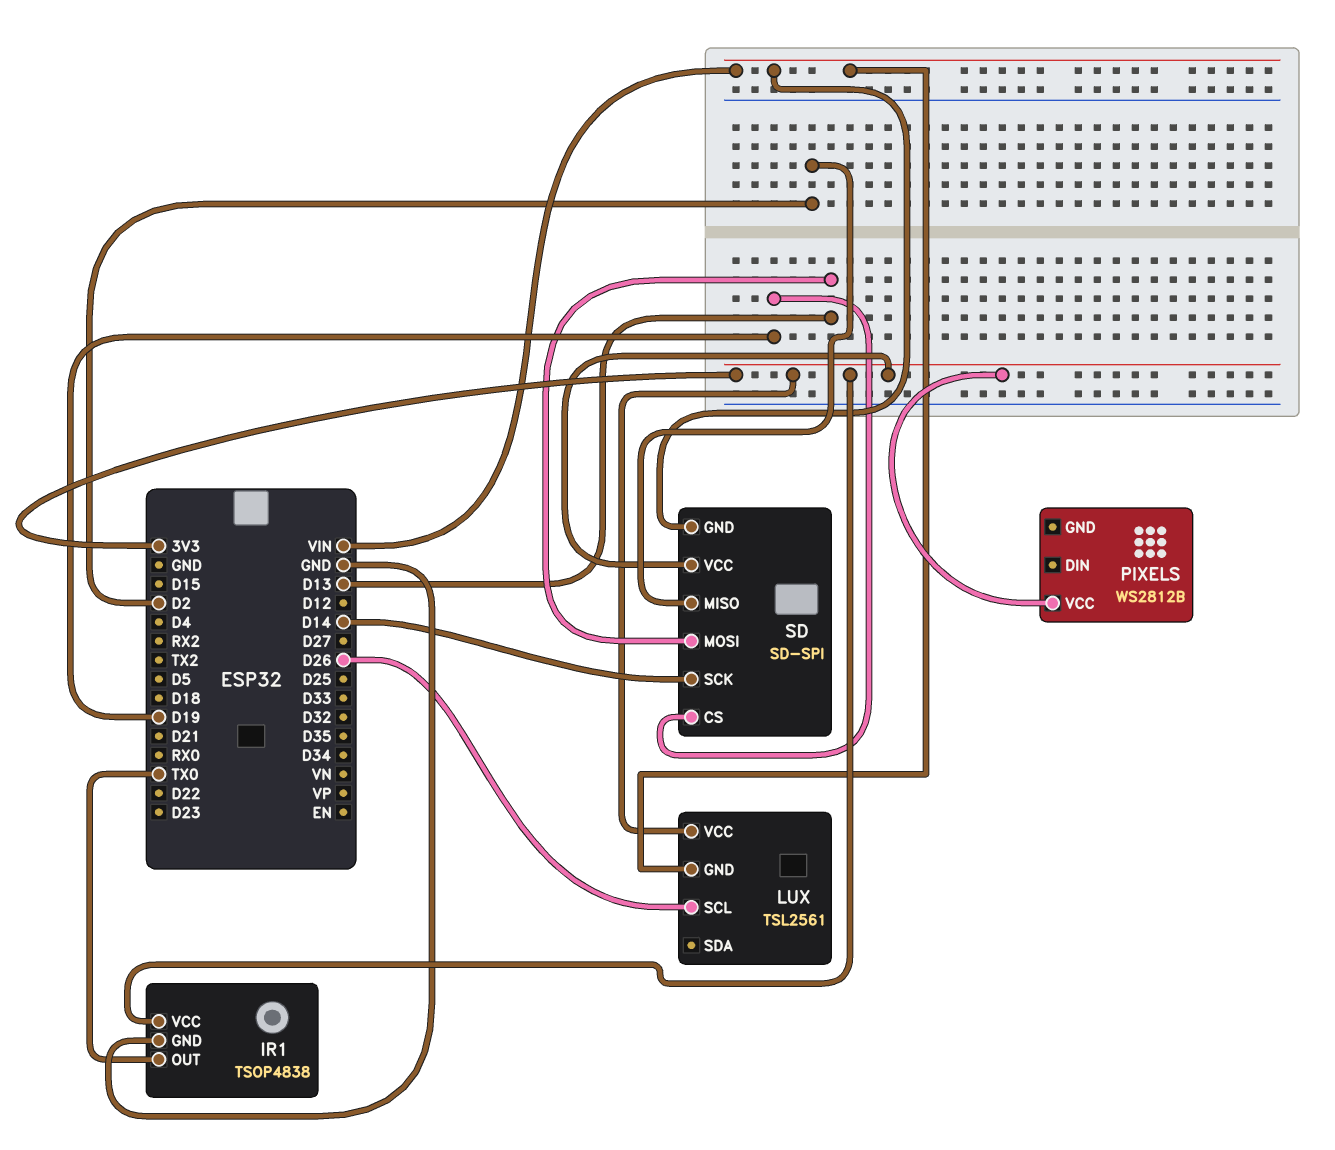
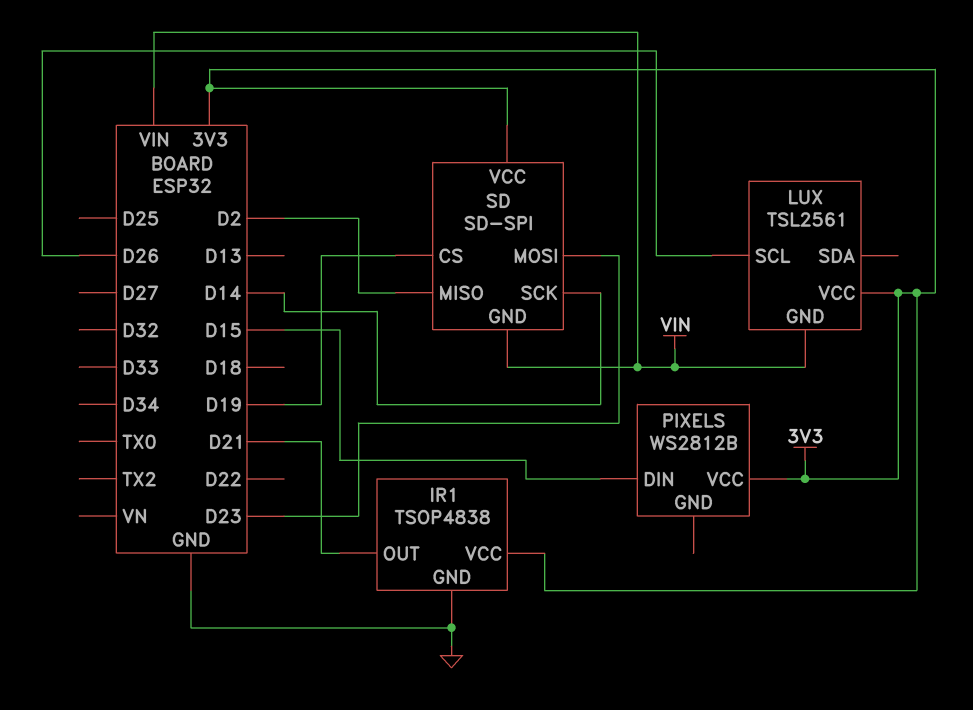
IR1 pin OUT: TX0 -> D21
PIXELS pin DIN: none -> D15
SD pin MOSI: D13 -> D23

